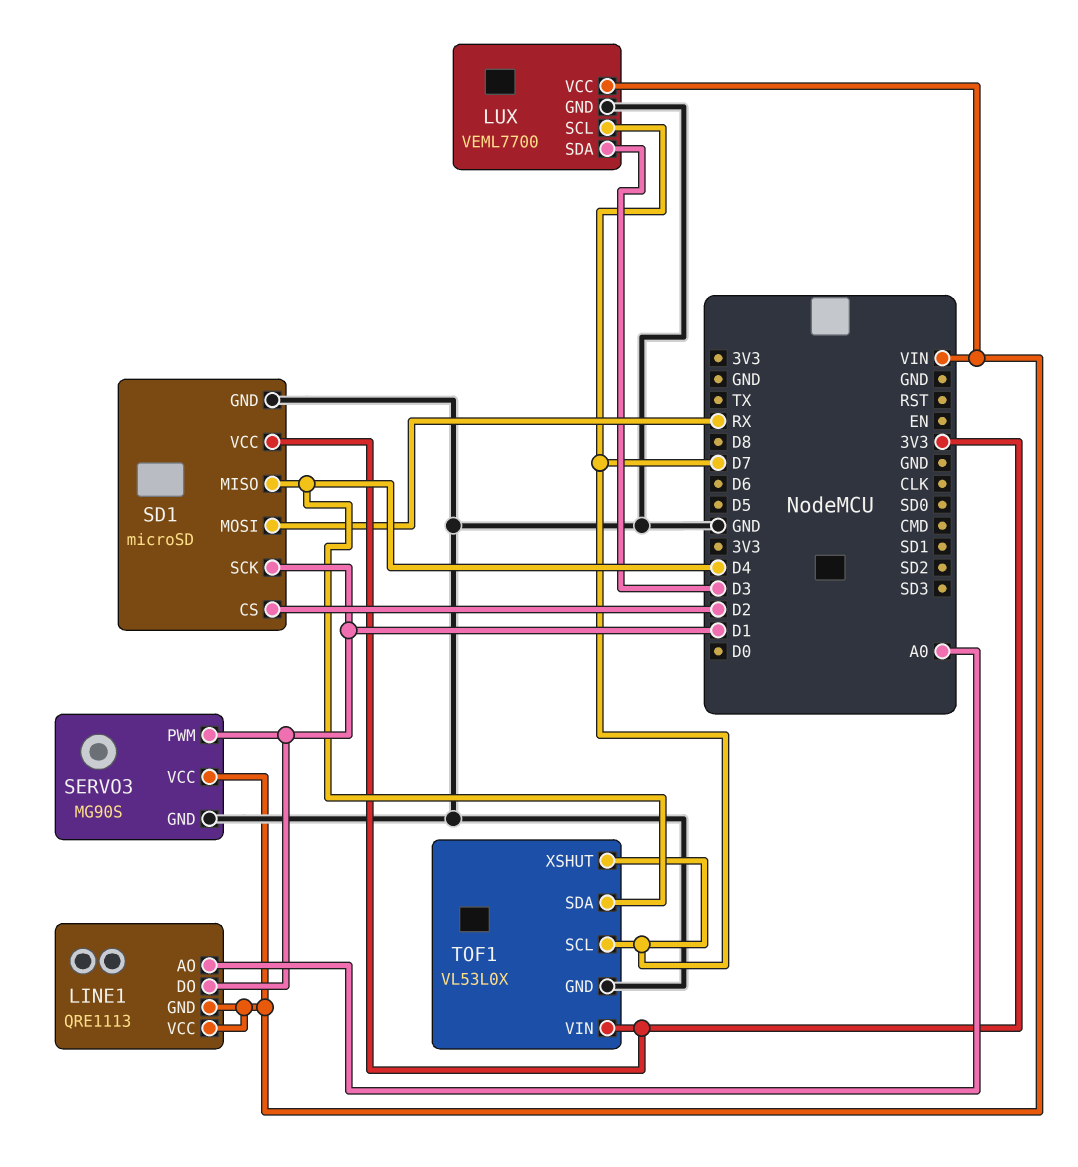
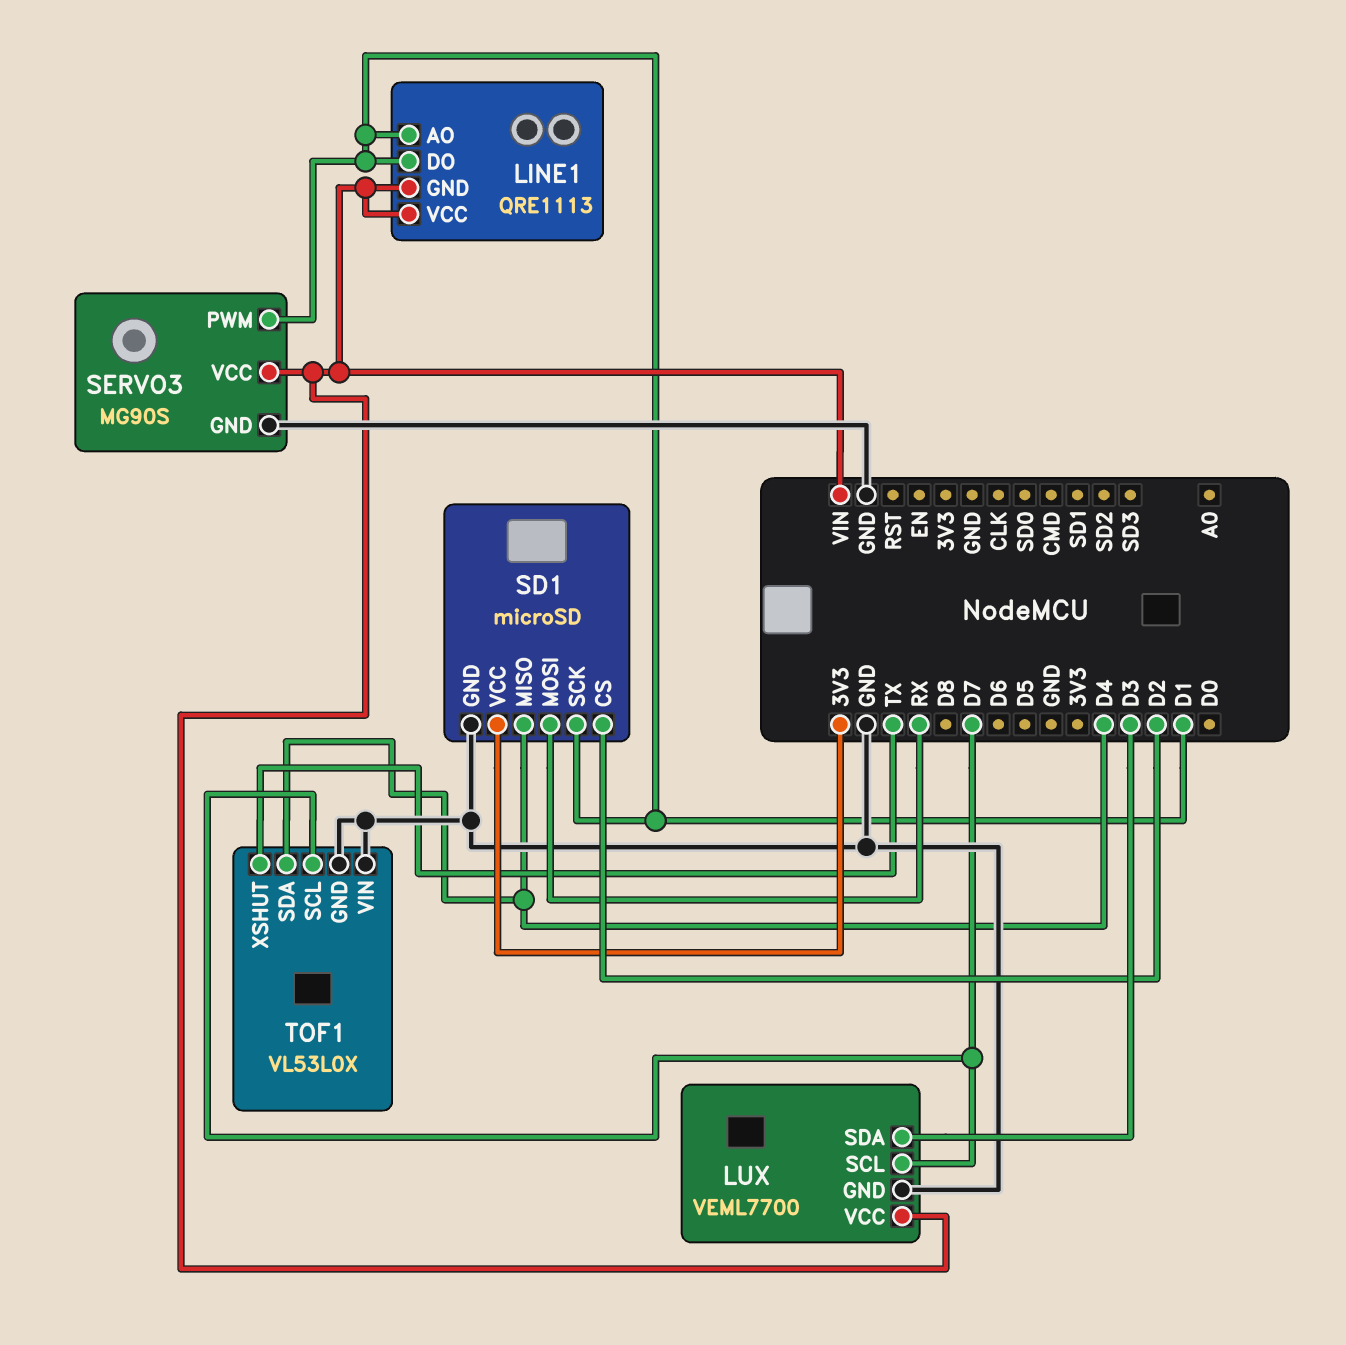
LINE1 pin AO: A0 -> D1
TOF1 pin VIN: 3V3 -> GND
TOF1 pin XSHUT: D7 -> TX

